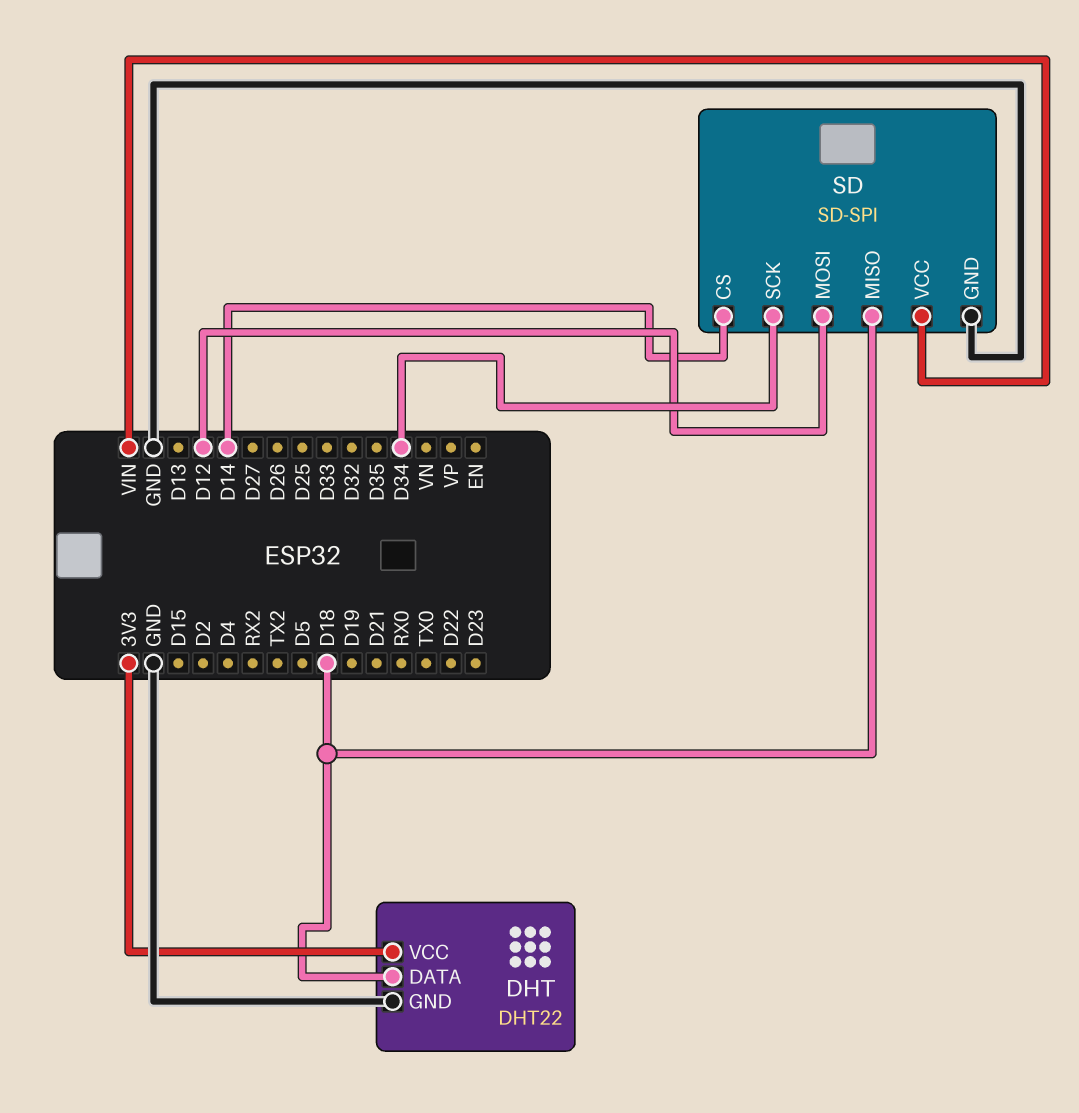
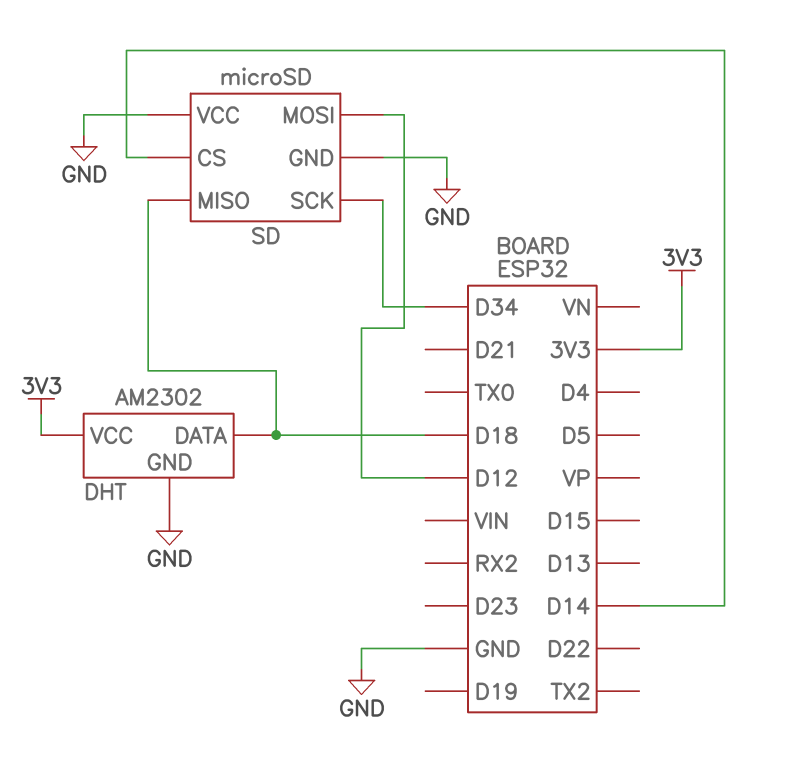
DHT: DHT22 -> AM2302
SD: SD-SPI -> microSD
SD pin VCC: VIN -> GND

